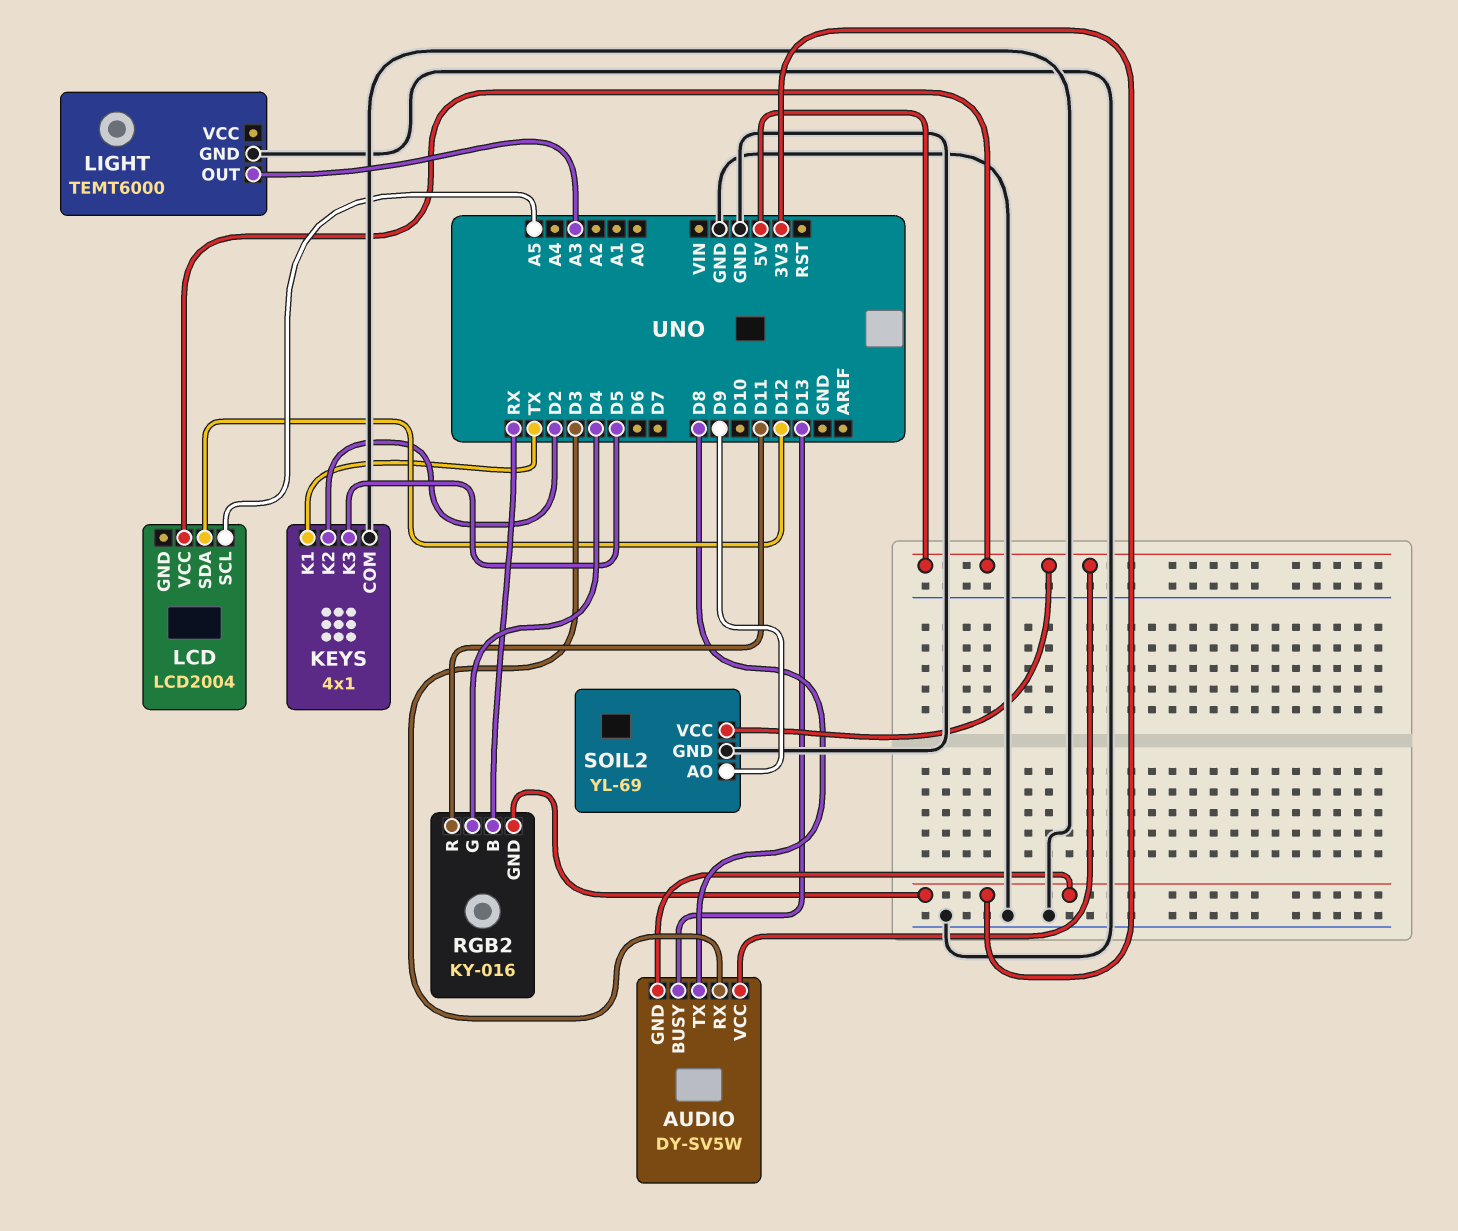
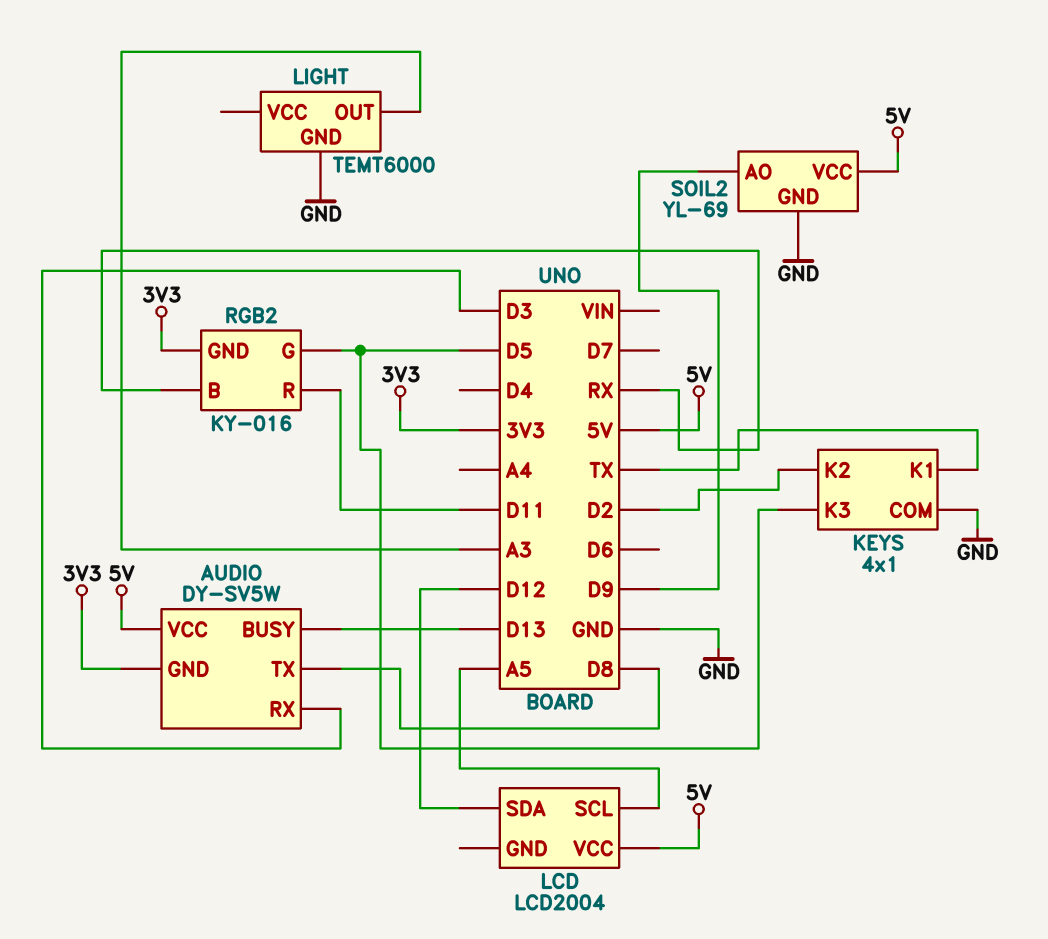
RGB2 pin G: D4 -> D5

